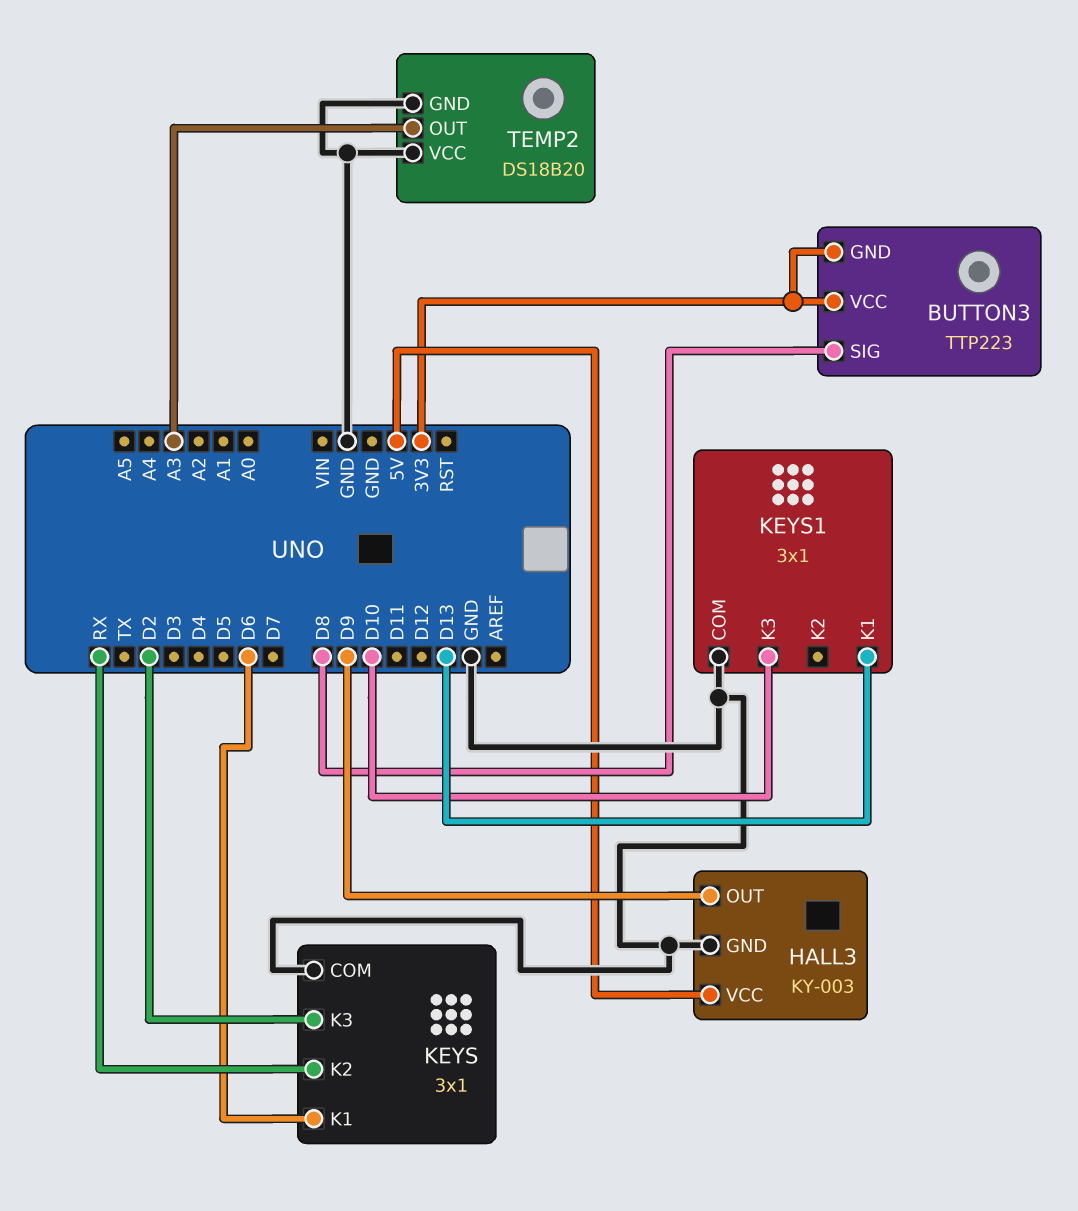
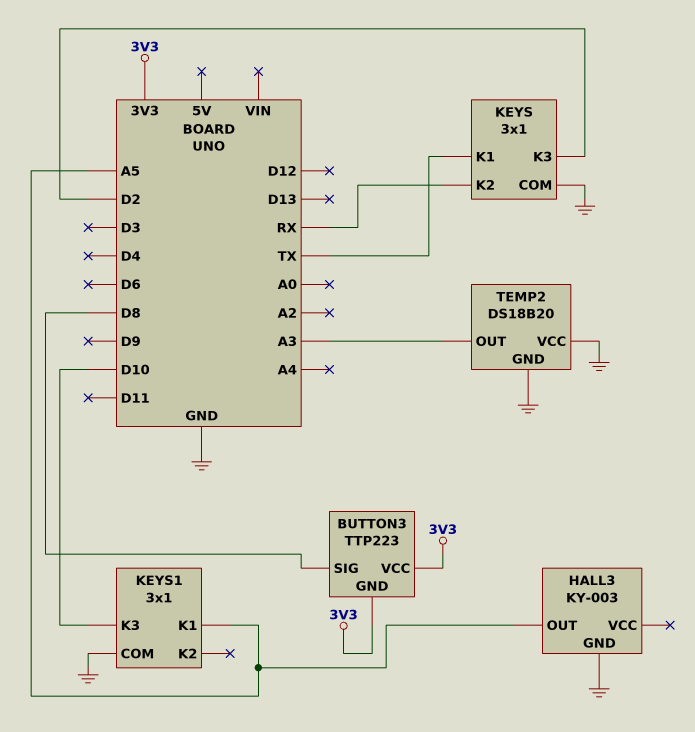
HALL3 pin OUT: D9 -> A5
HALL3 pin VCC: 5V -> none
KEYS pin K1: D6 -> TX
KEYS1 pin K1: D13 -> A5

